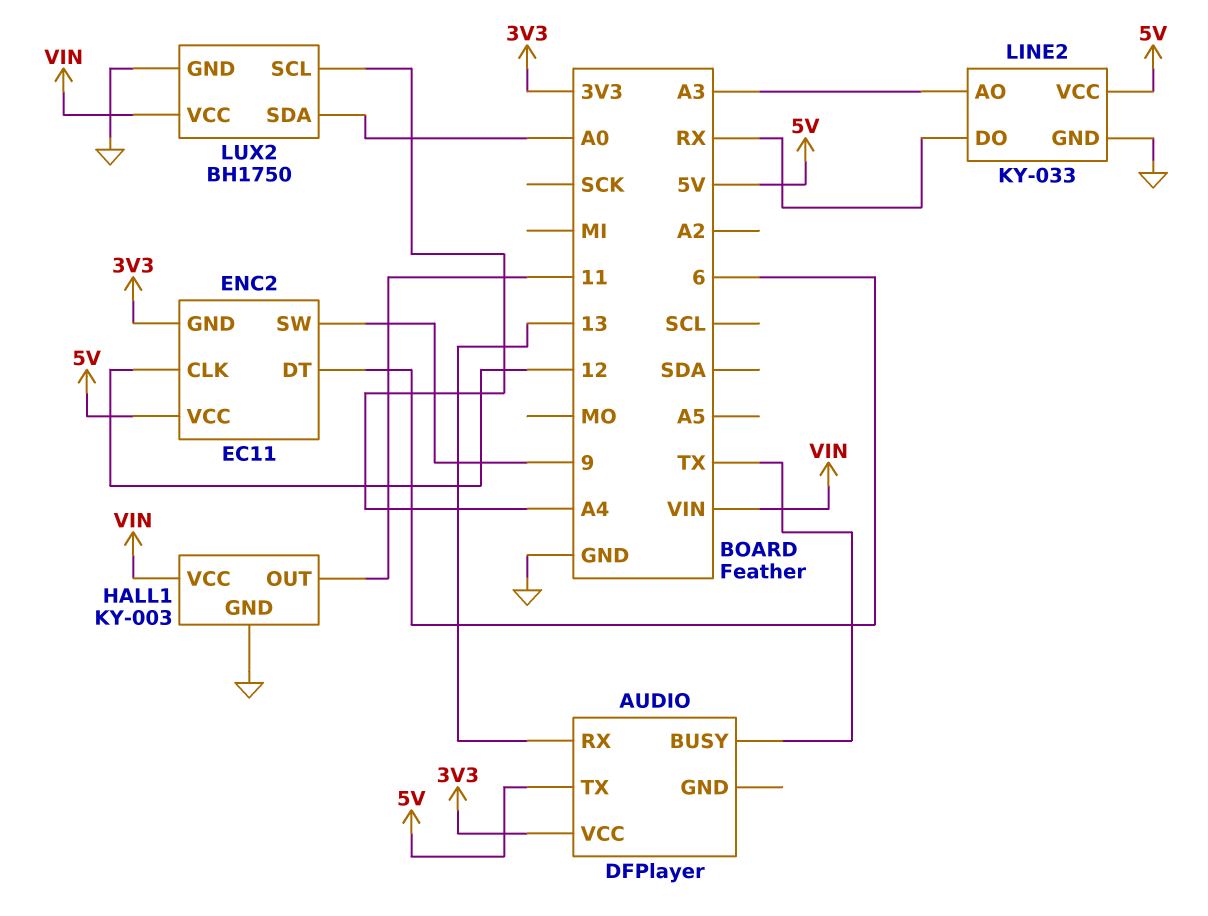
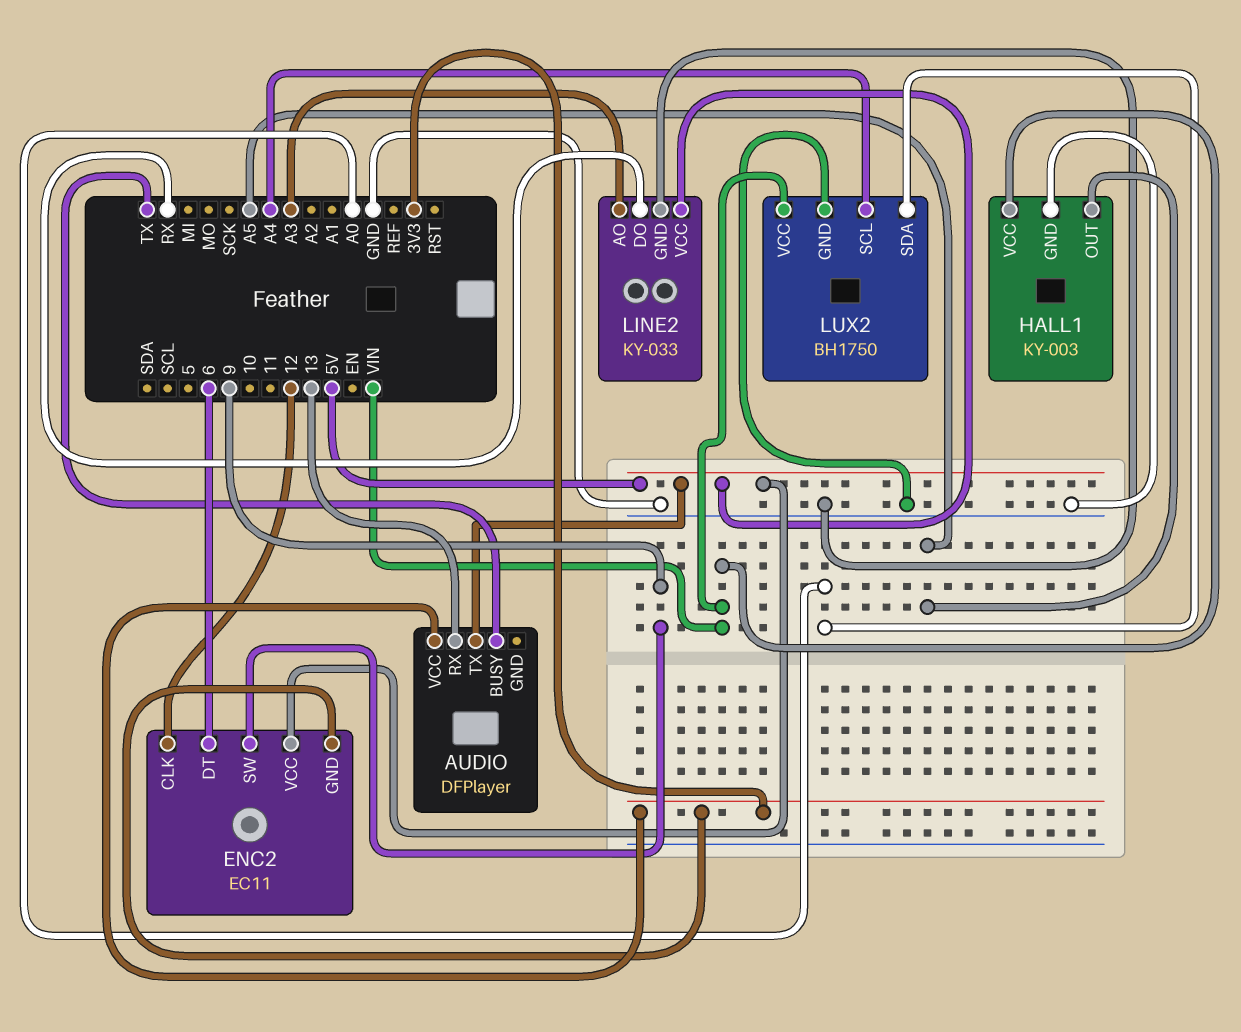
HALL1 pin OUT: 11 -> A5

